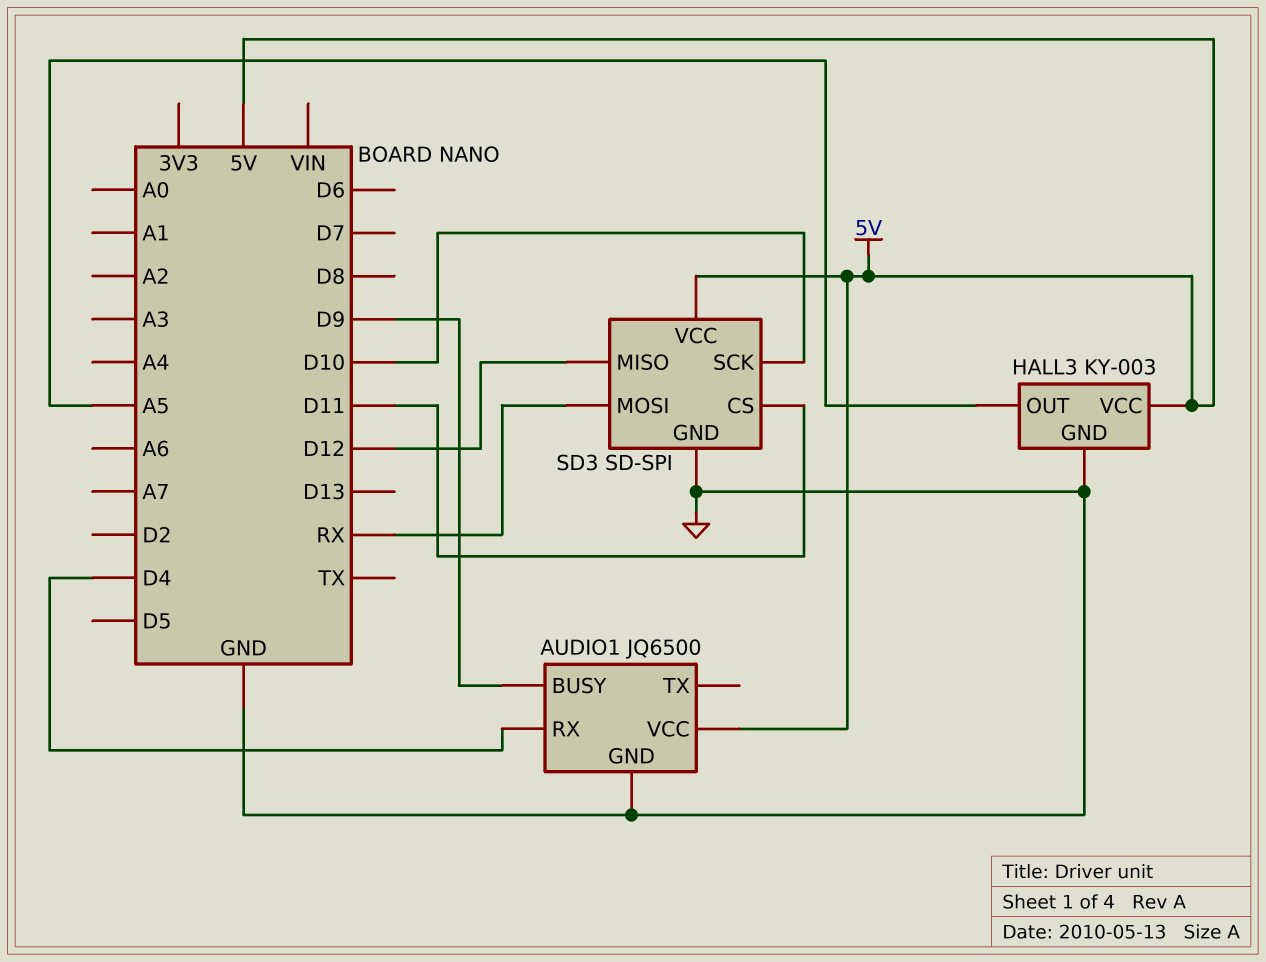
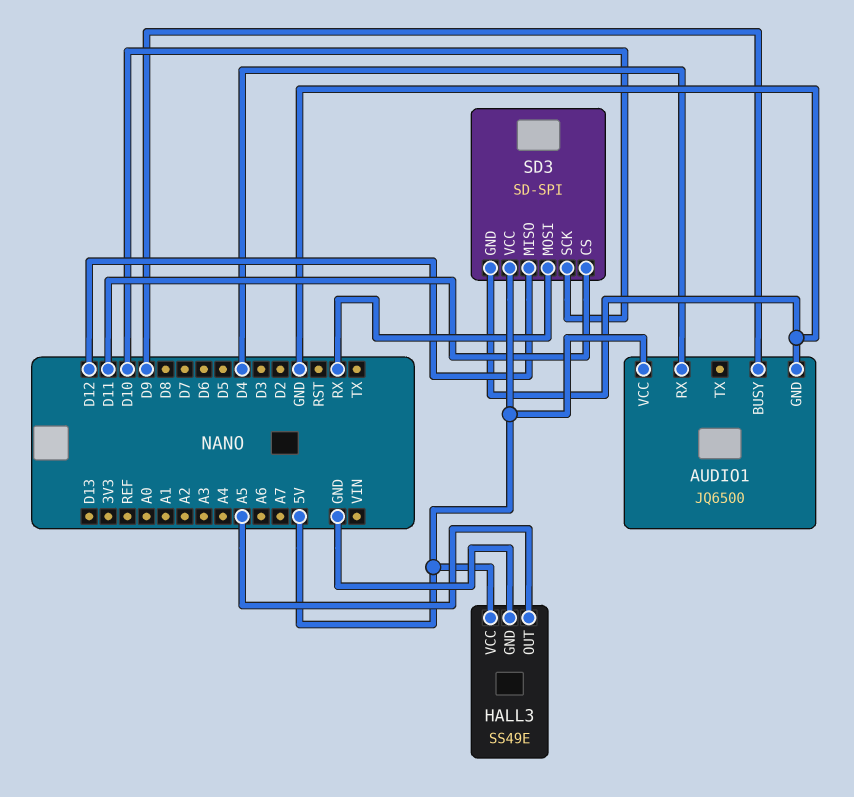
HALL3: KY-003 -> SS49E

